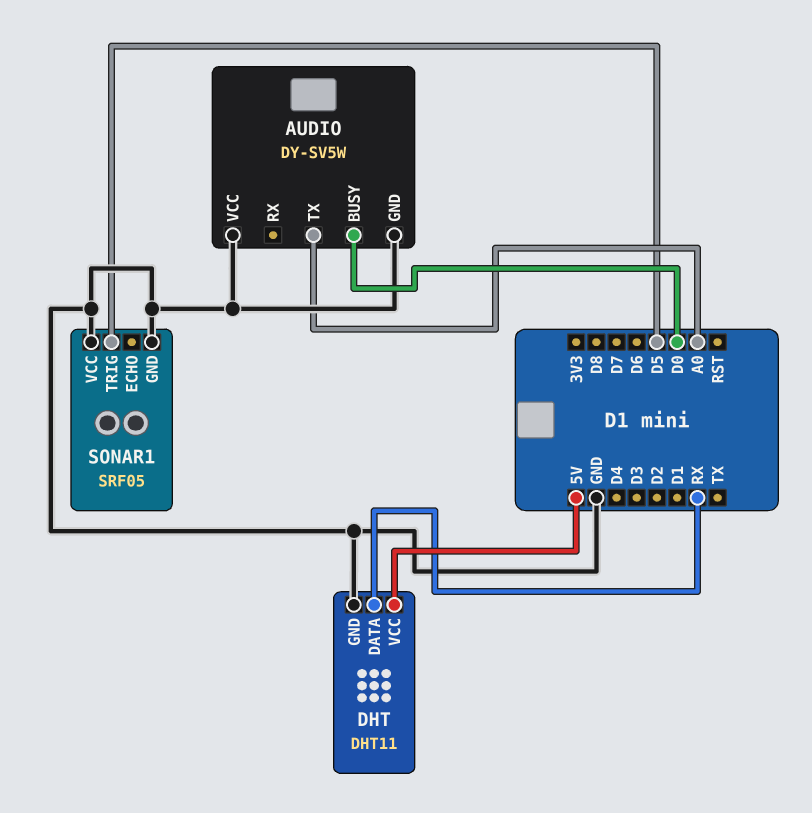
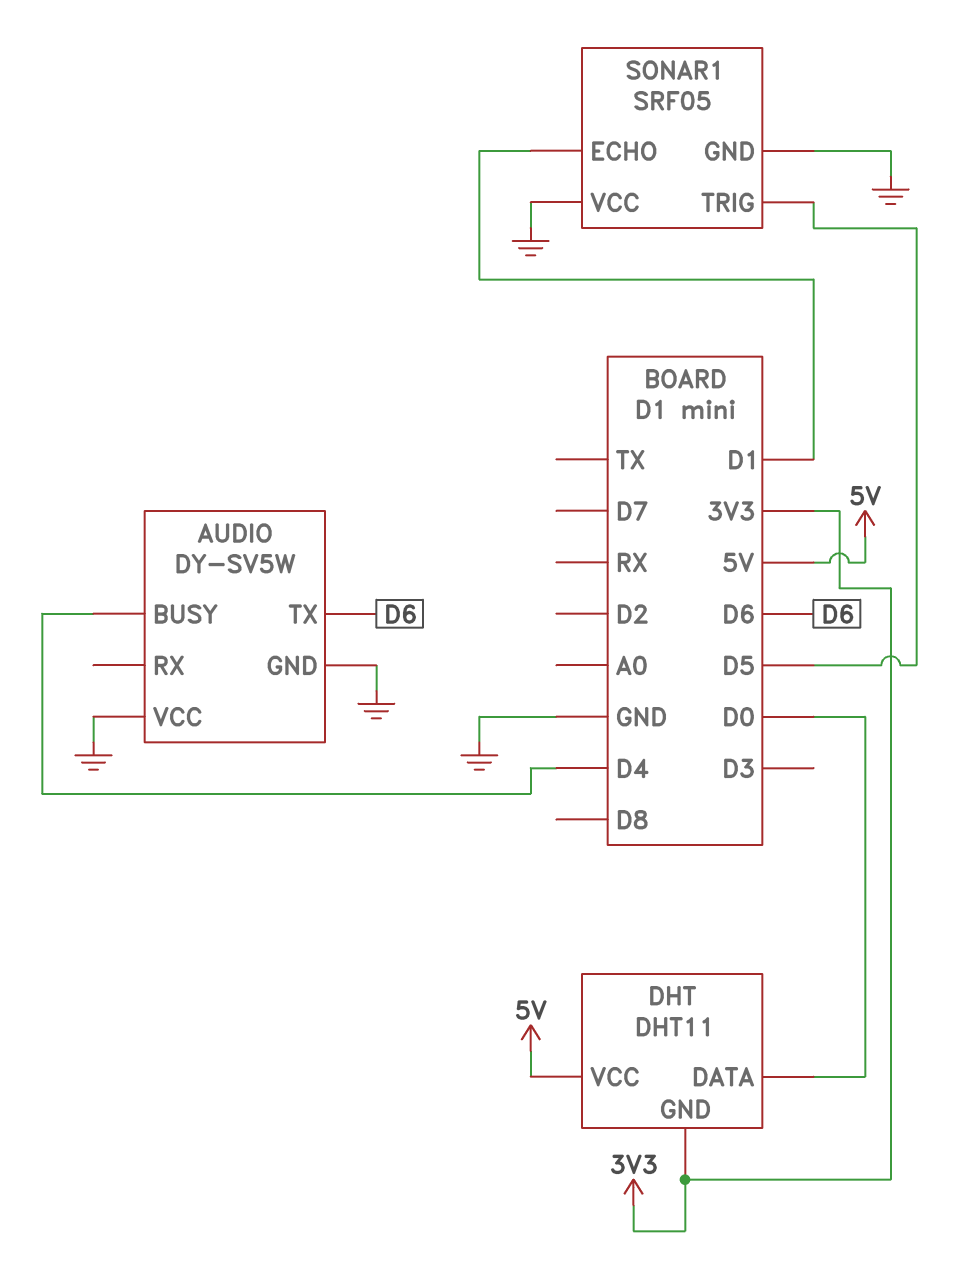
AUDIO pin BUSY: D0 -> D4
AUDIO pin TX: A0 -> D6
DHT pin DATA: RX -> D0
DHT pin GND: GND -> 3V3
SONAR1 pin ECHO: none -> D1

